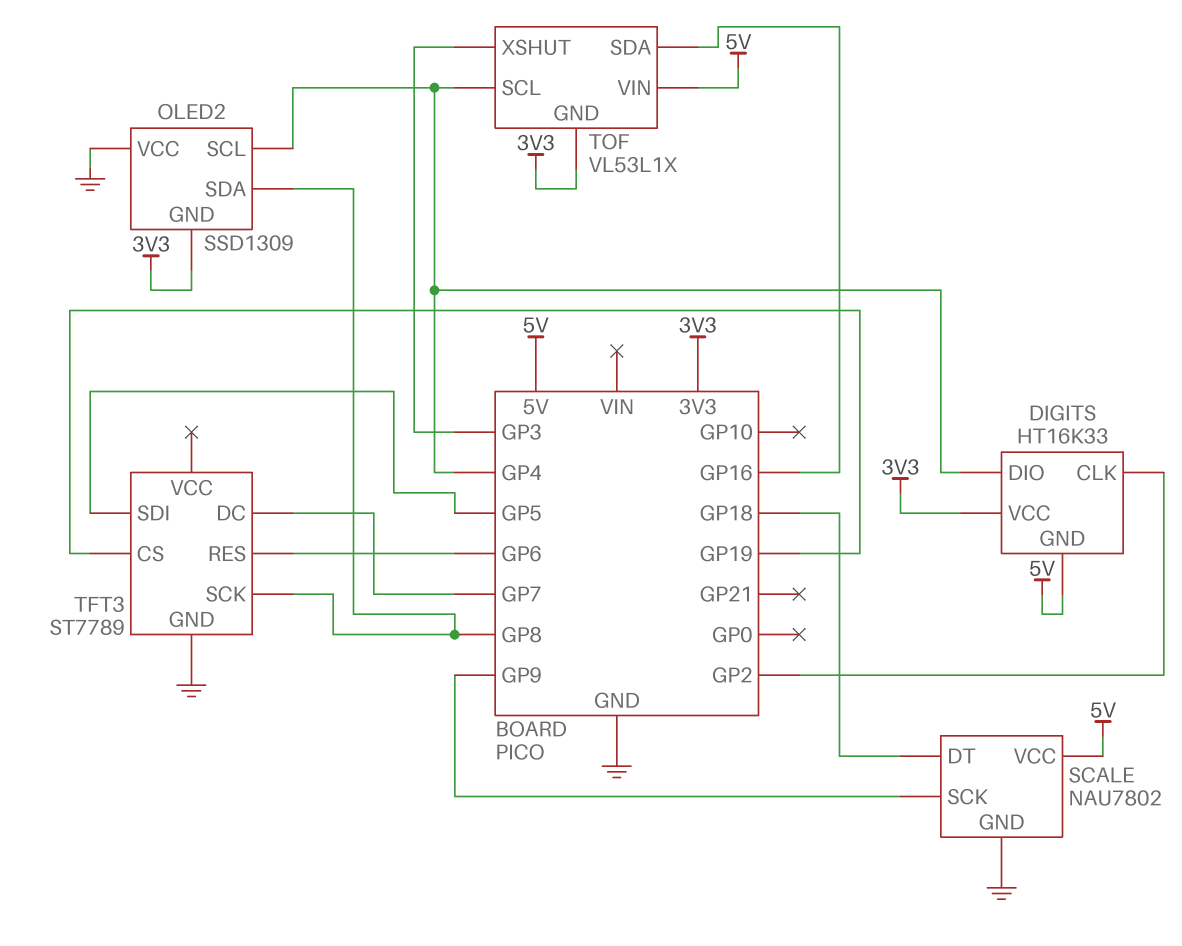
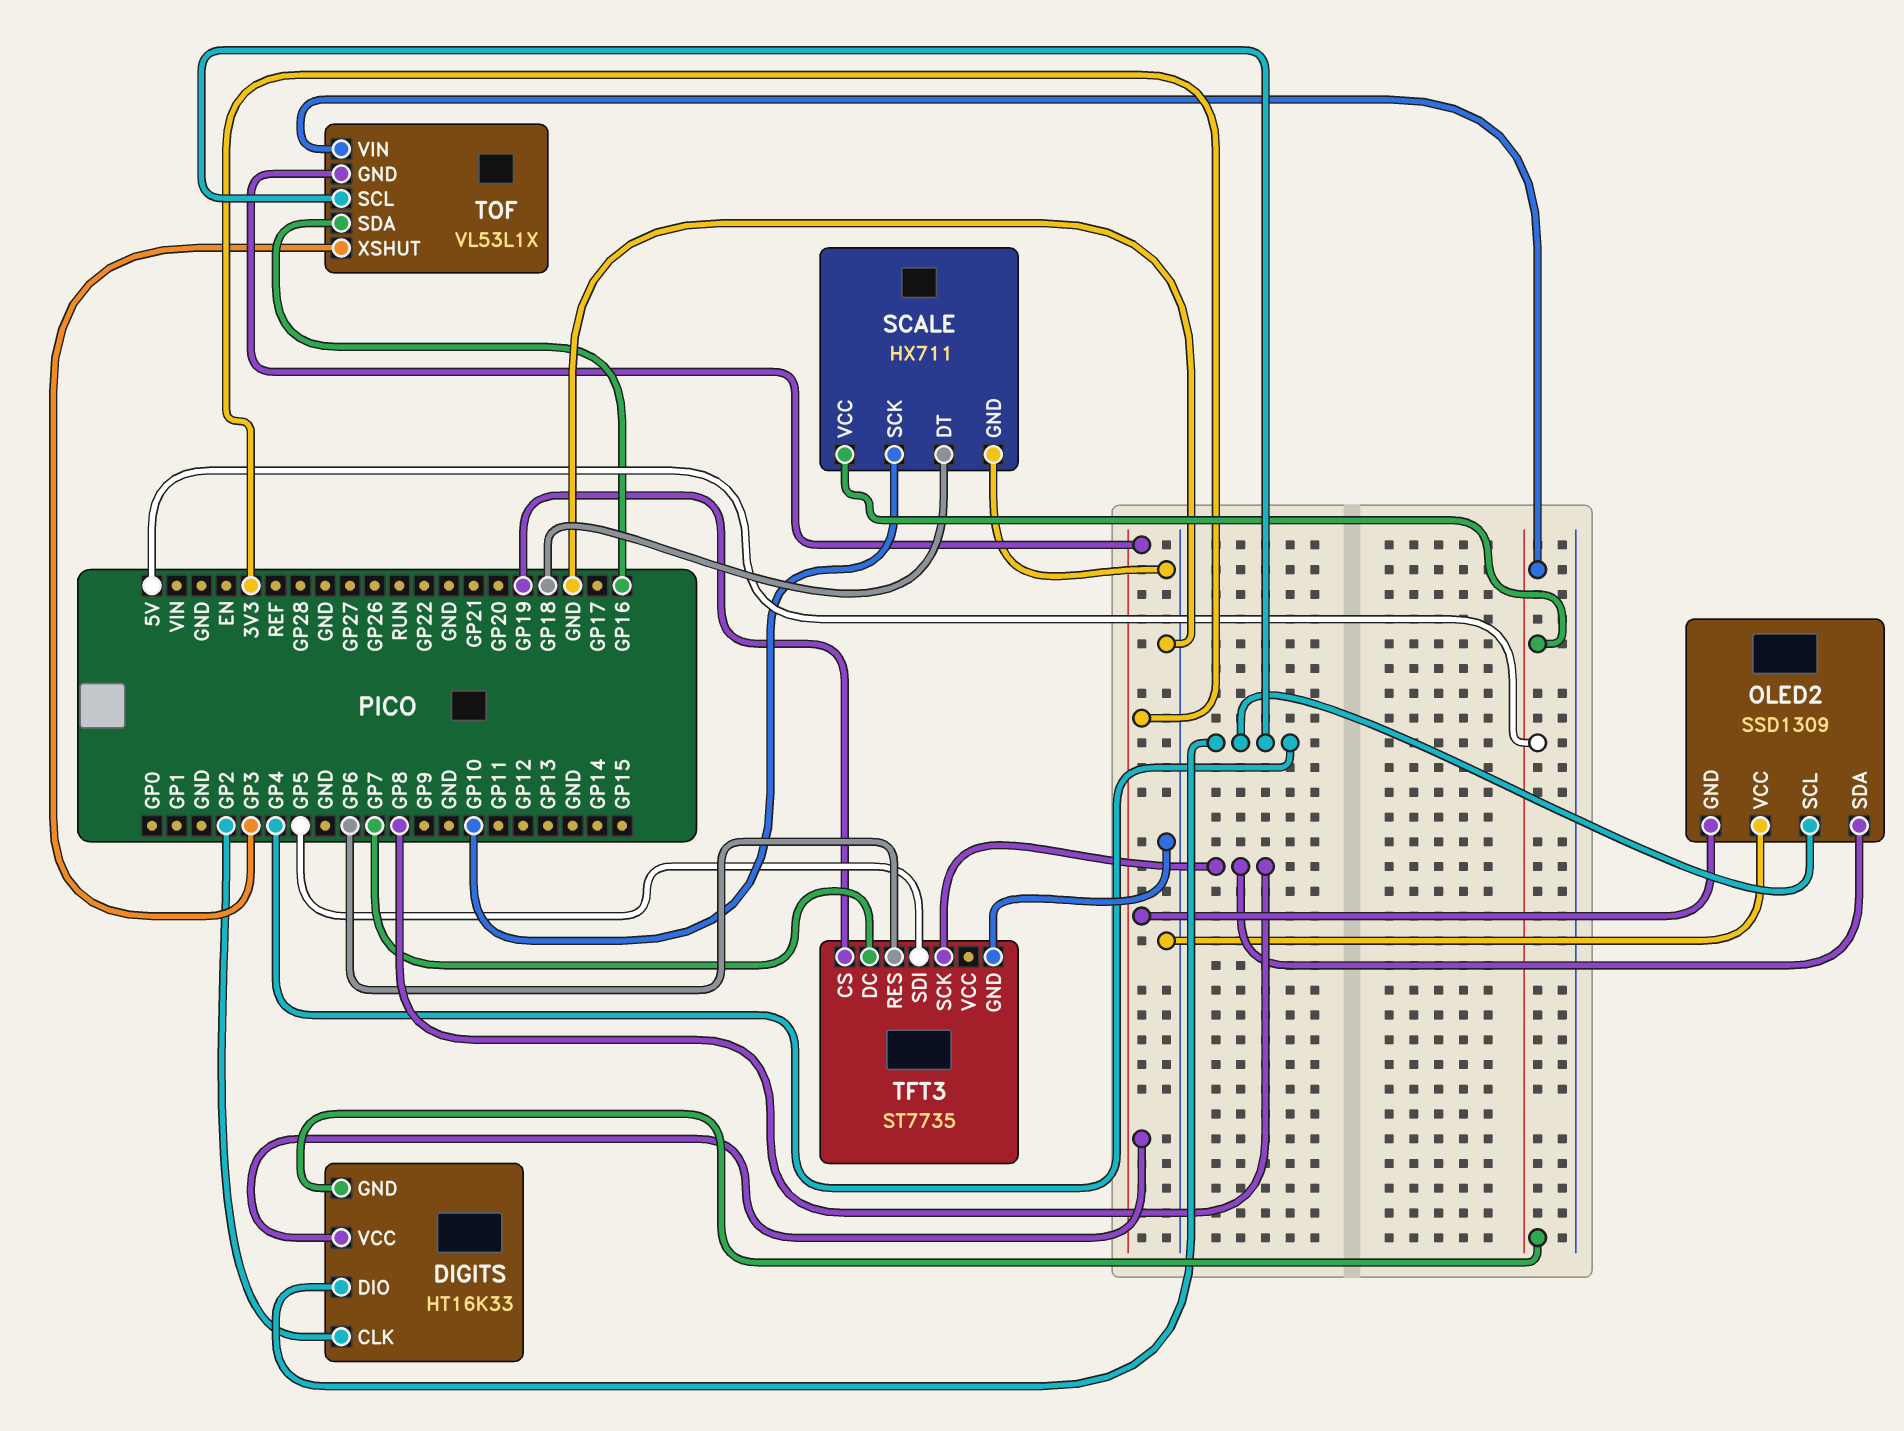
SCALE: NAU7802 -> HX711
SCALE pin SCK: GP9 -> GP10
TFT3: ST7789 -> ST7735

